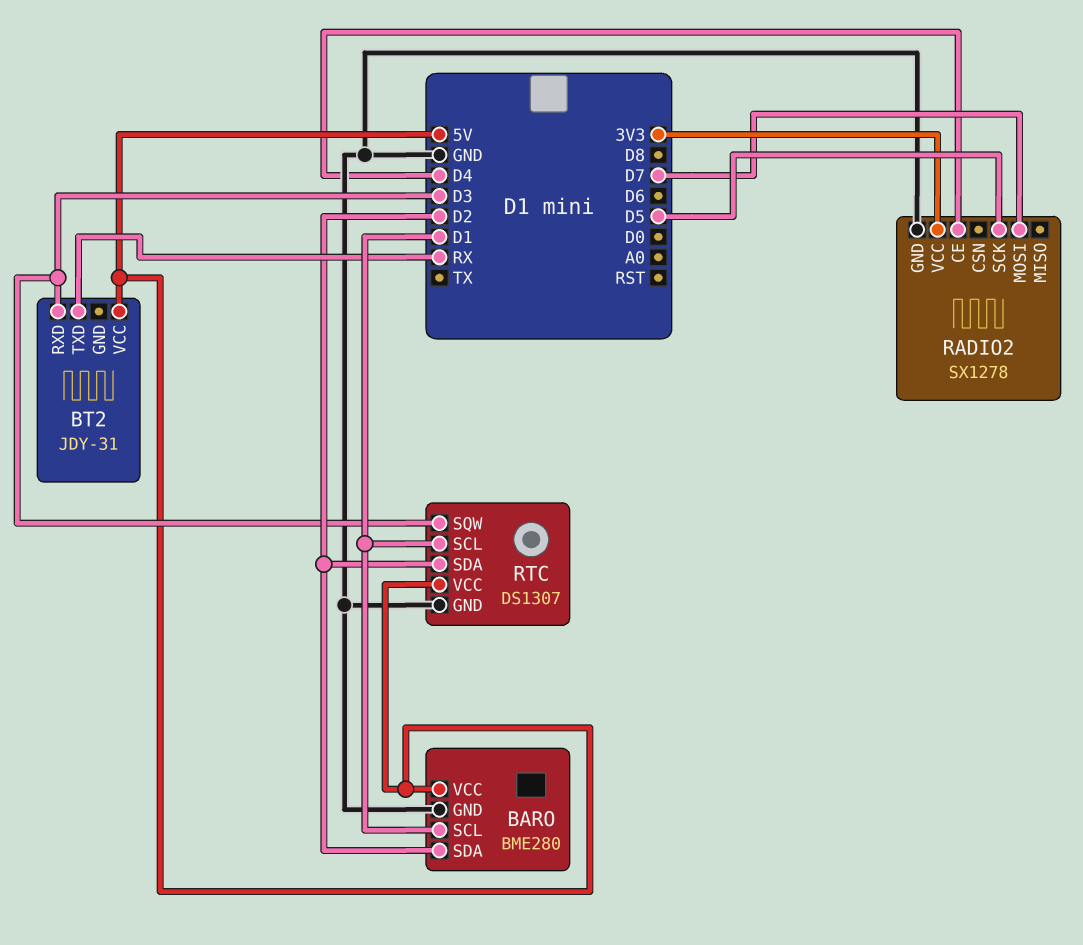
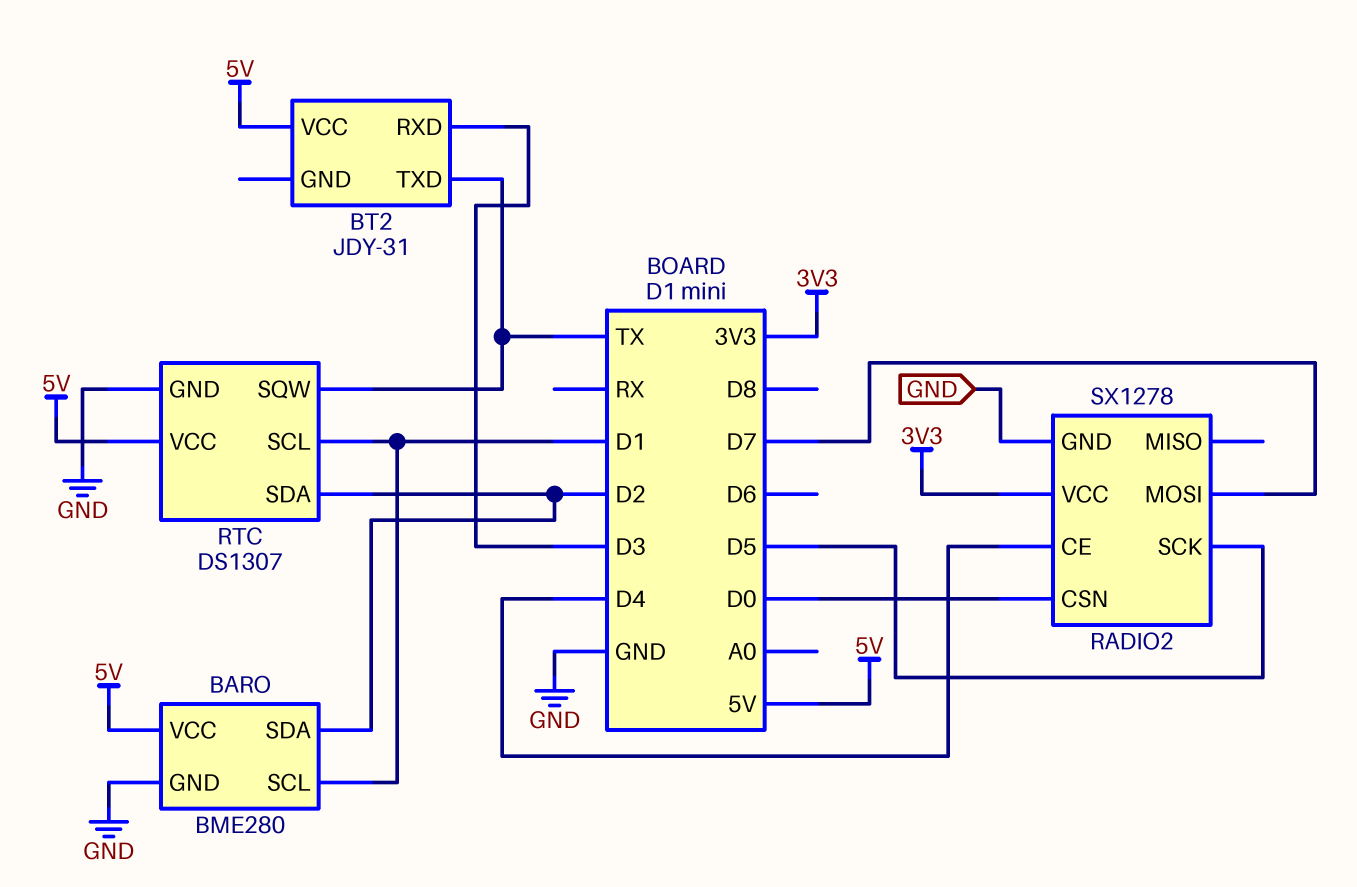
BT2 pin TXD: RX -> TX
RADIO2 pin CSN: none -> D0
RTC pin SQW: D3 -> TX

